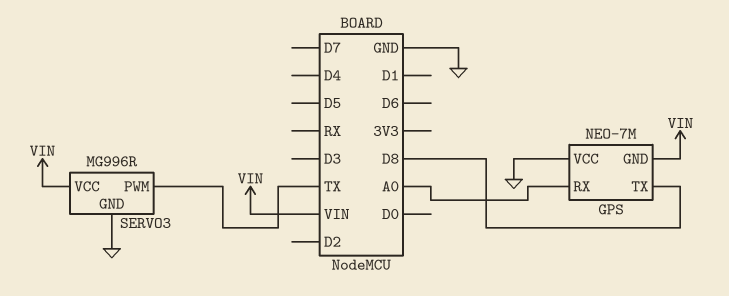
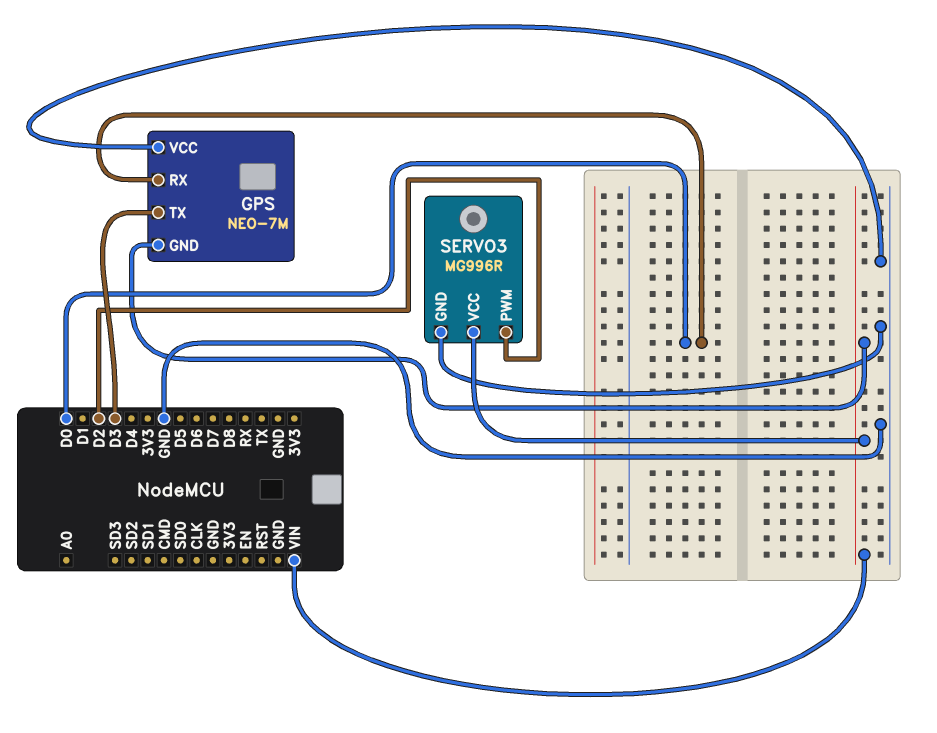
GPS pin RX: A0 -> D0
GPS pin TX: D8 -> D3
SERVO3 pin PWM: TX -> D2

